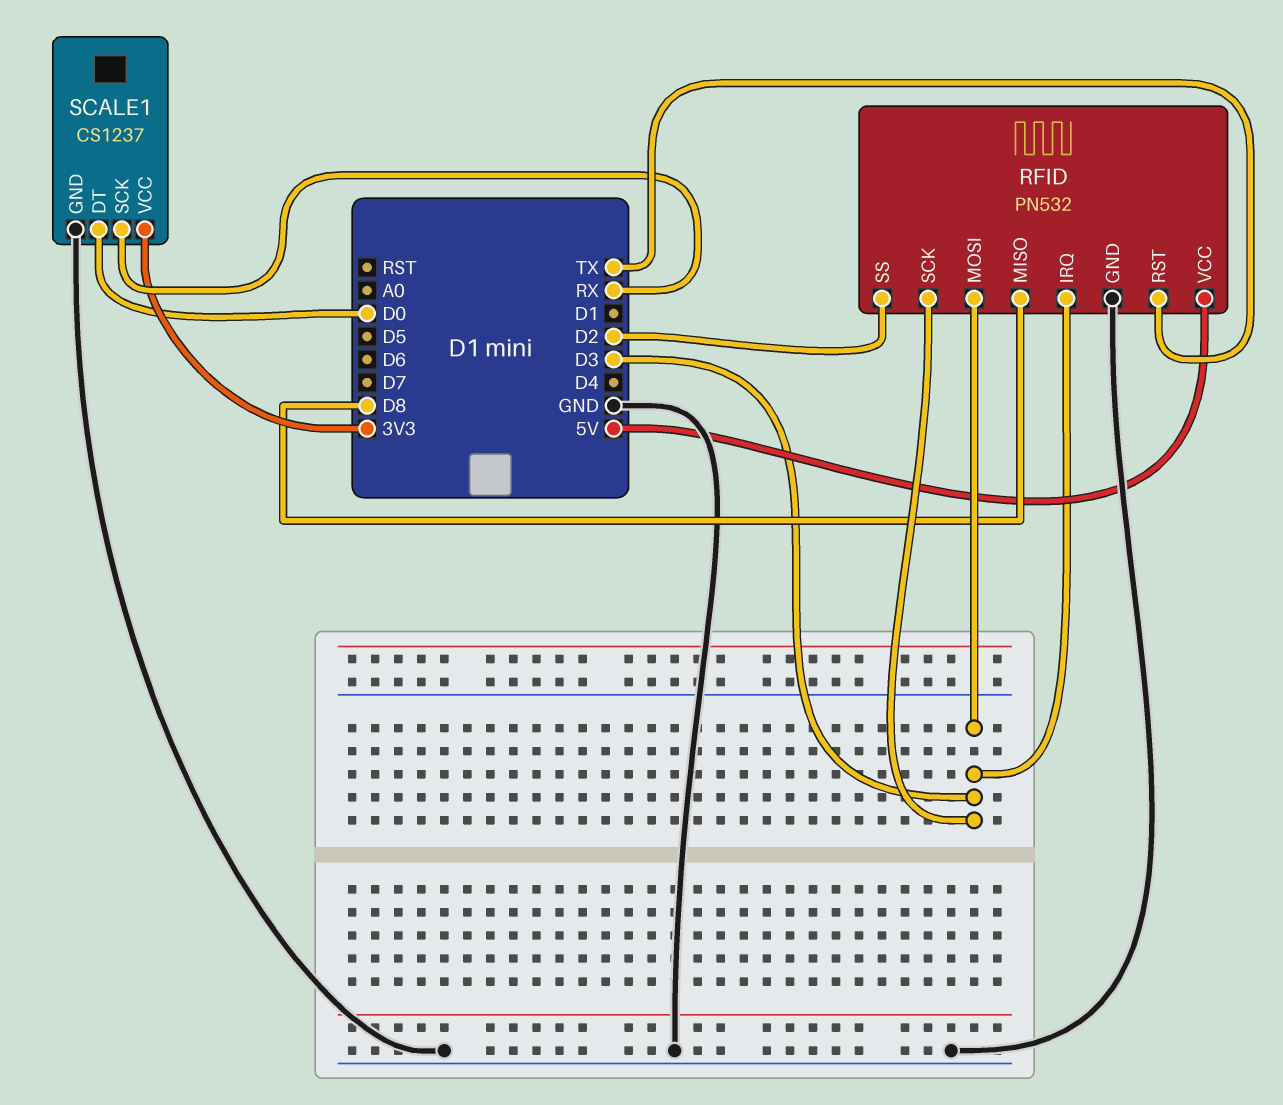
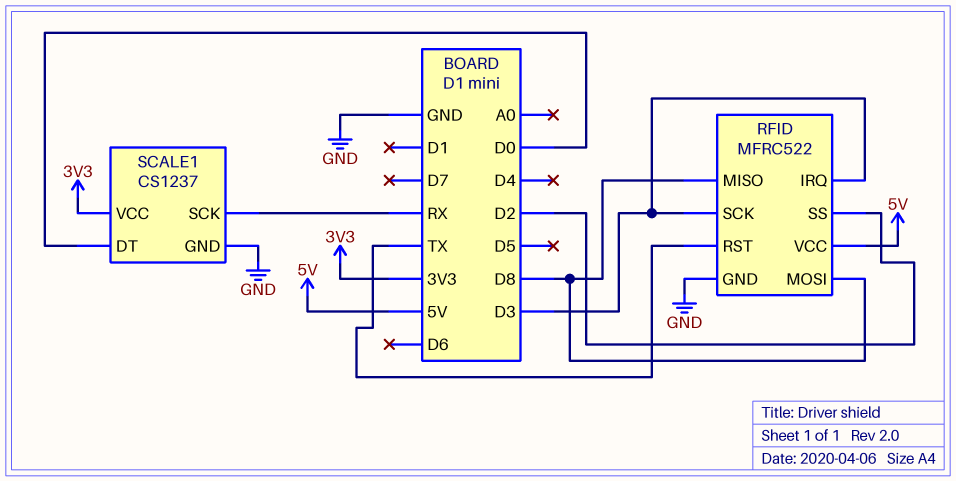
RFID: PN532 -> MFRC522
RFID pin MOSI: D3 -> D8

